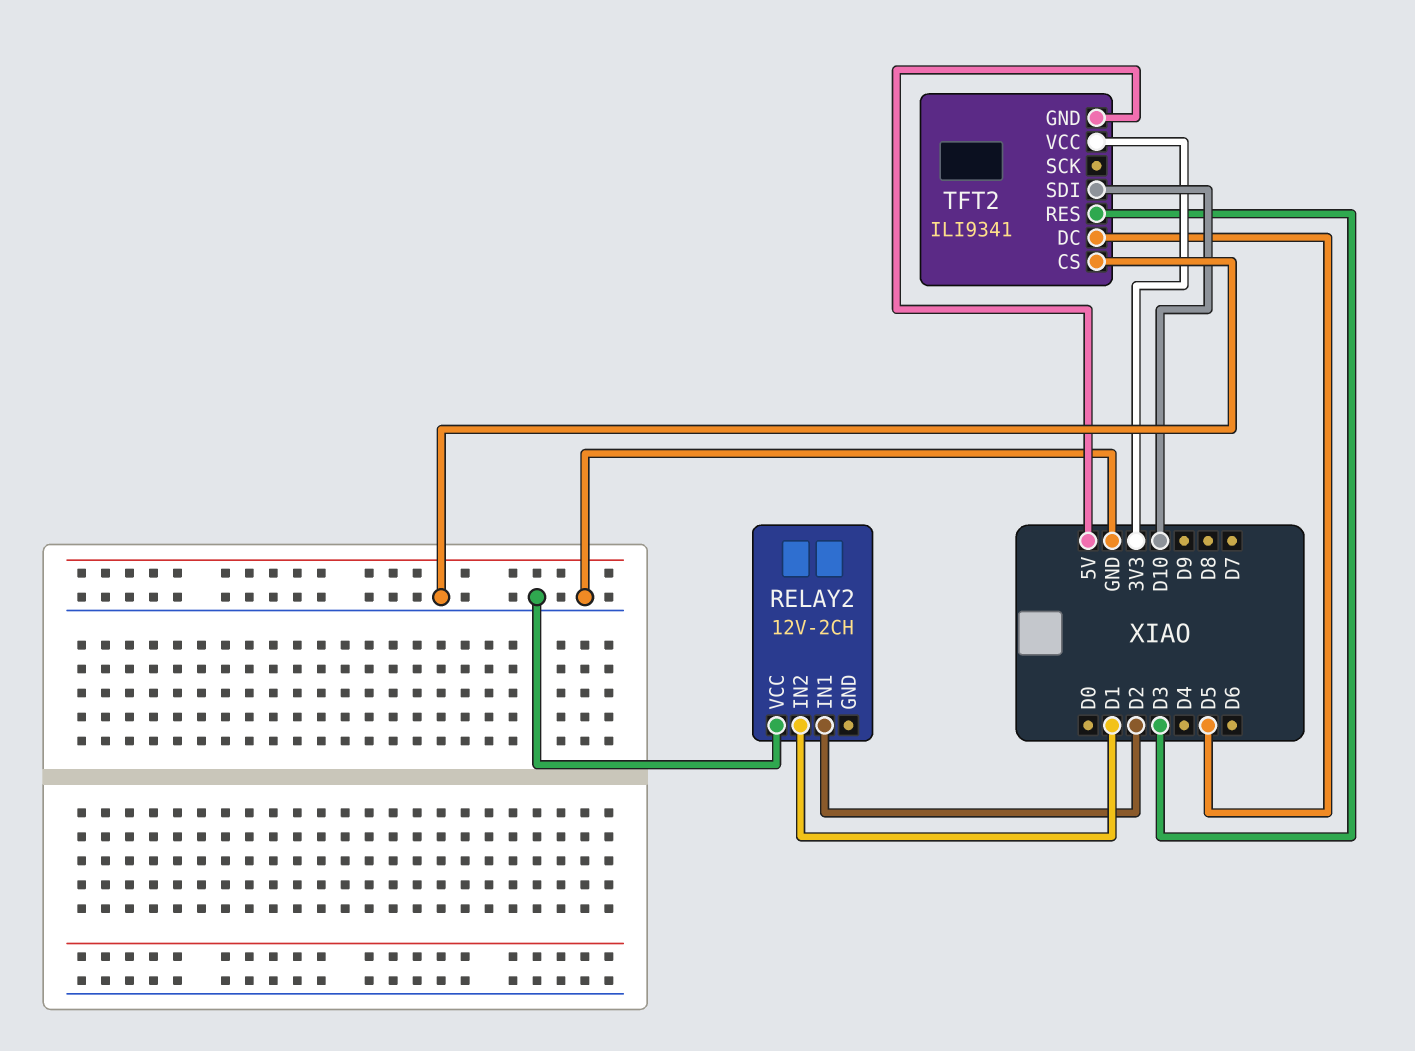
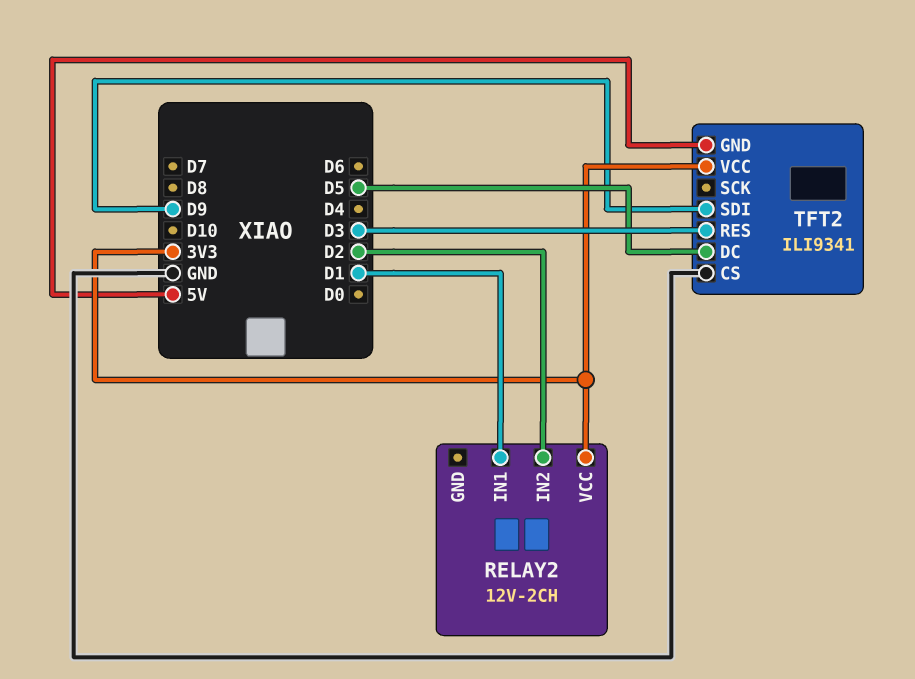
RELAY2 pin IN1: D2 -> D1
RELAY2 pin IN2: D1 -> D2
RELAY2 pin VCC: GND -> 3V3
TFT2 pin SDI: D10 -> D9

